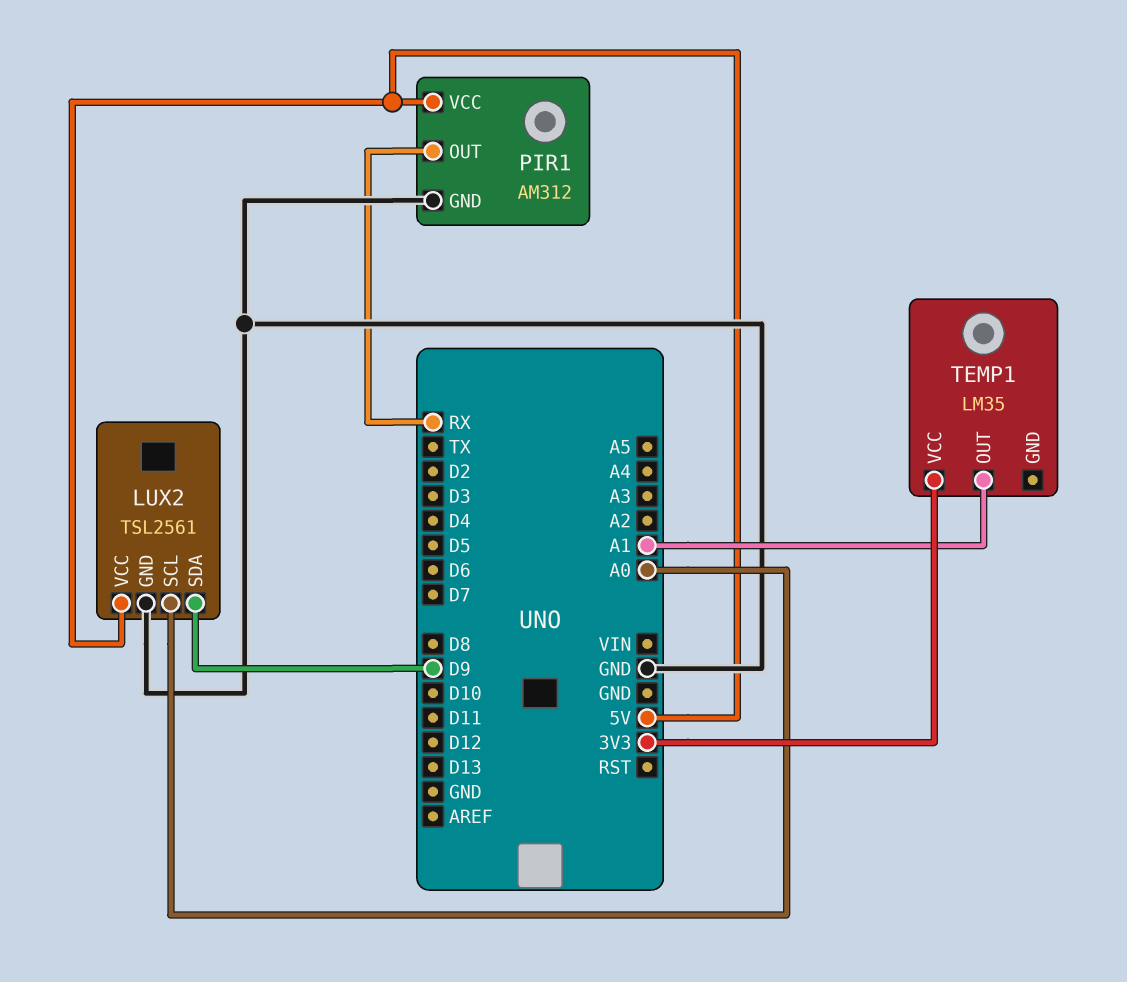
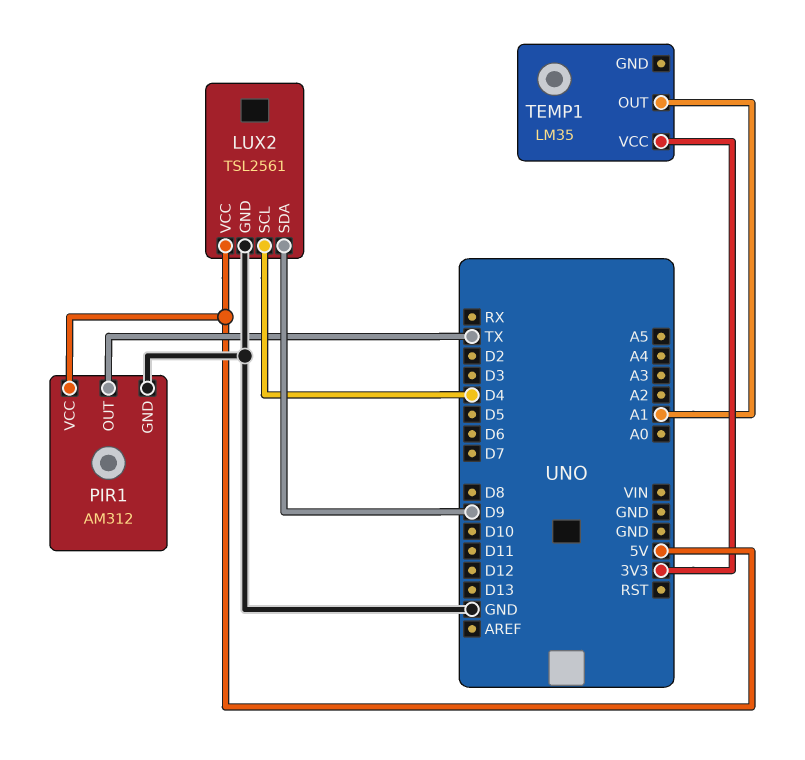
LUX2 pin SCL: A0 -> D4
PIR1 pin OUT: RX -> TX

